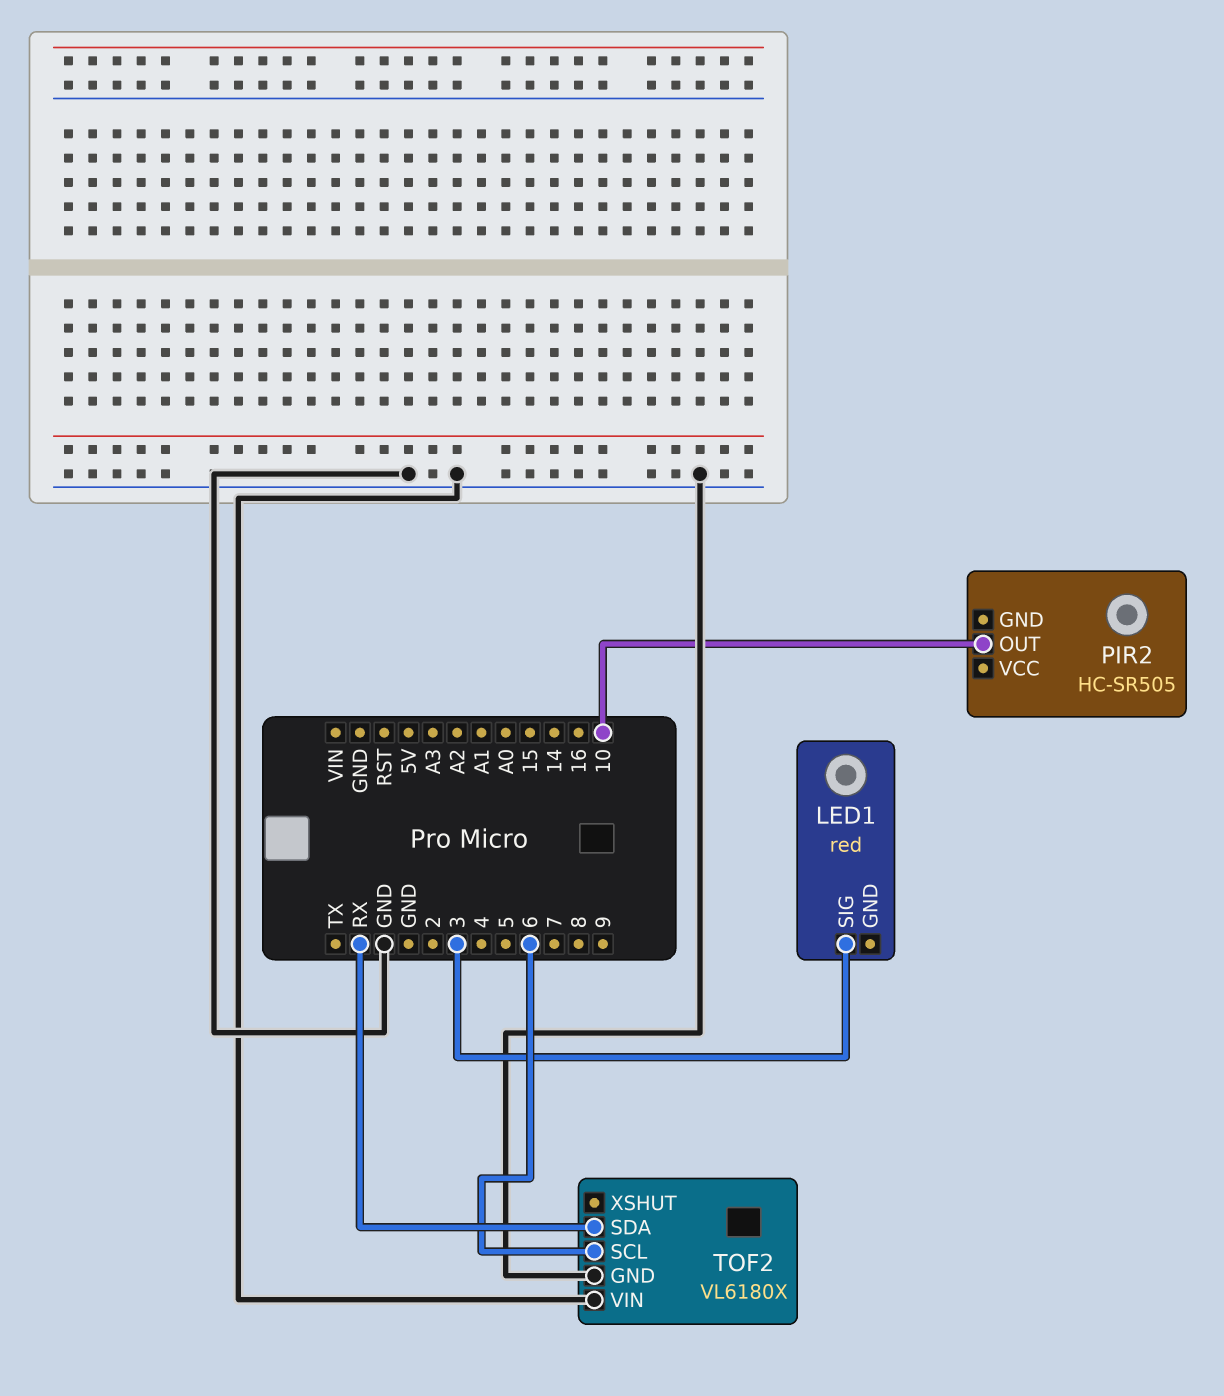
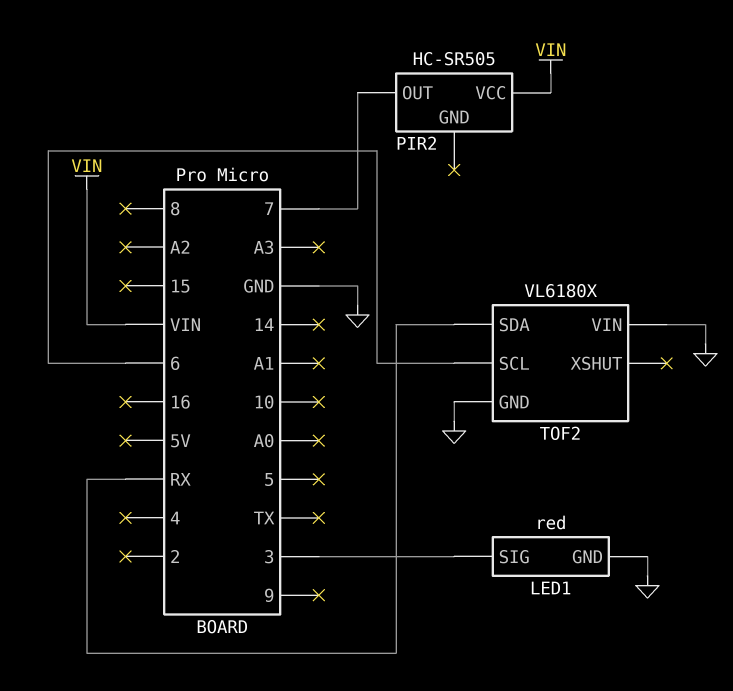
LED1 pin GND: none -> GND
PIR2 pin OUT: 10 -> 7
PIR2 pin VCC: none -> VIN

